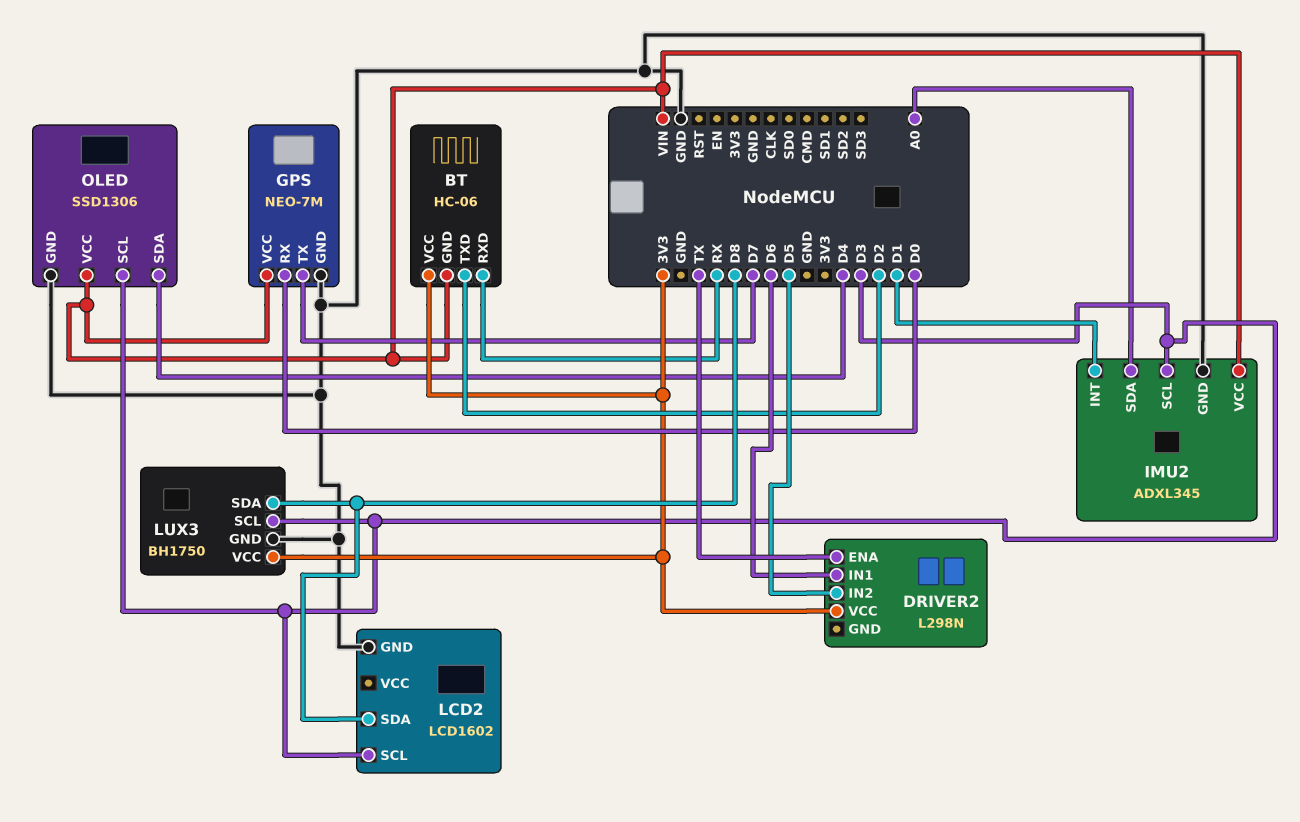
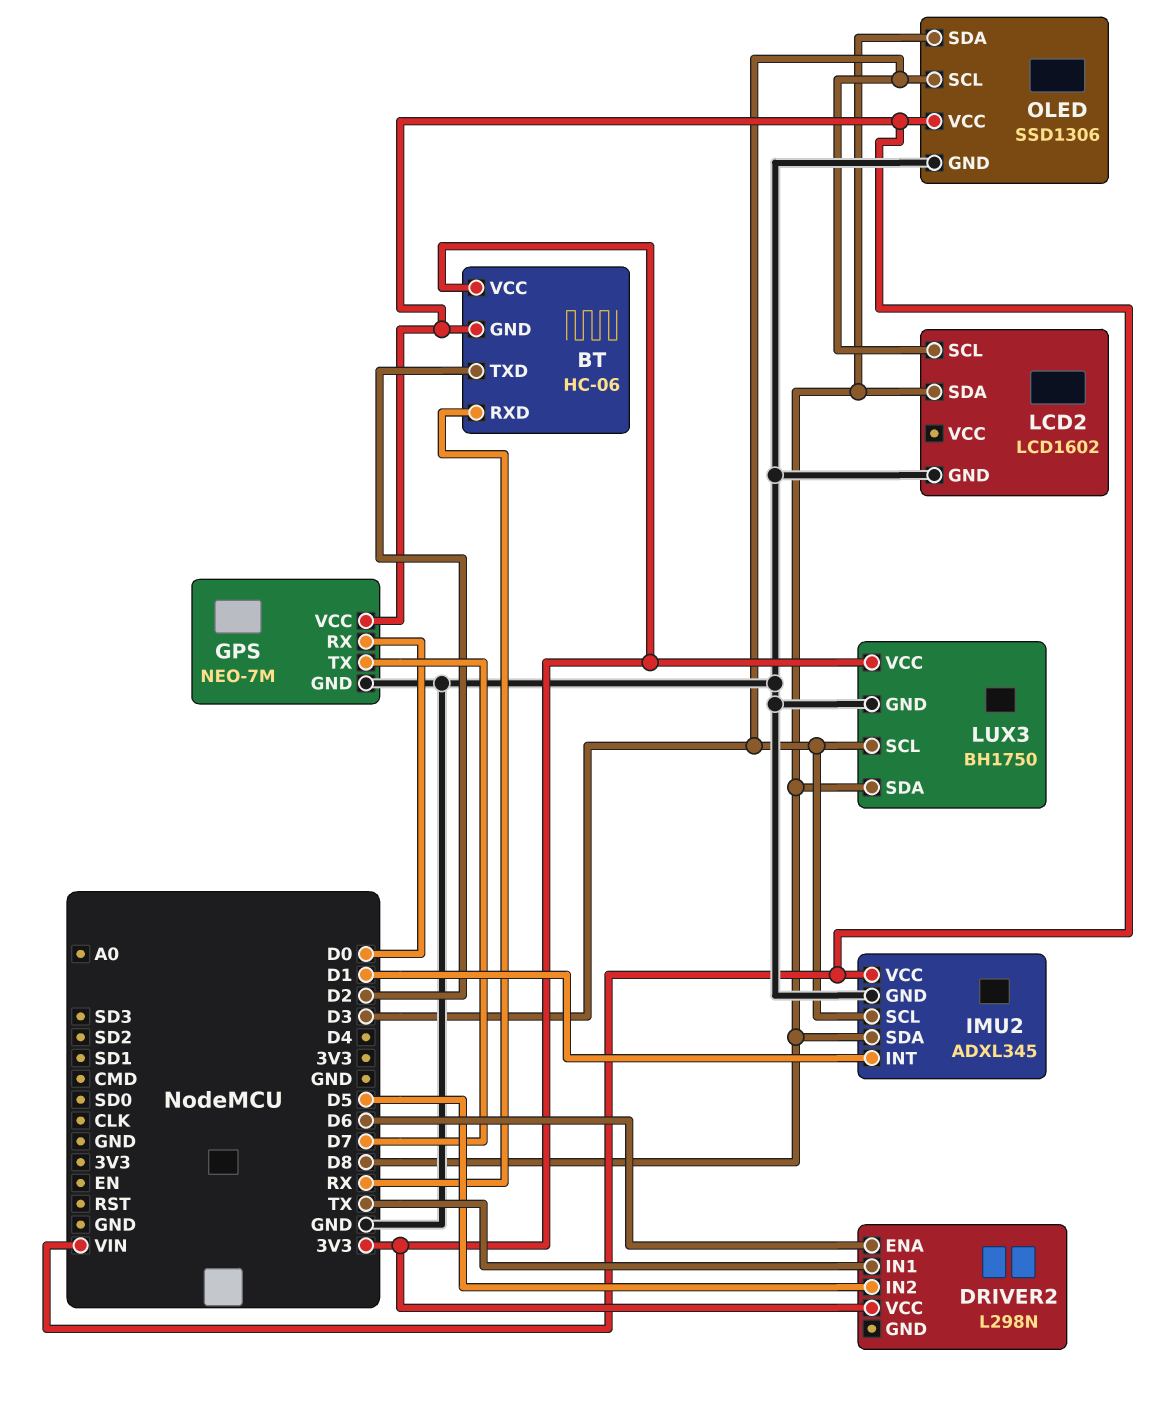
DRIVER2 pin ENA: TX -> D6
DRIVER2 pin IN1: D6 -> TX
IMU2 pin SDA: A0 -> D8
OLED pin SDA: D4 -> D8

